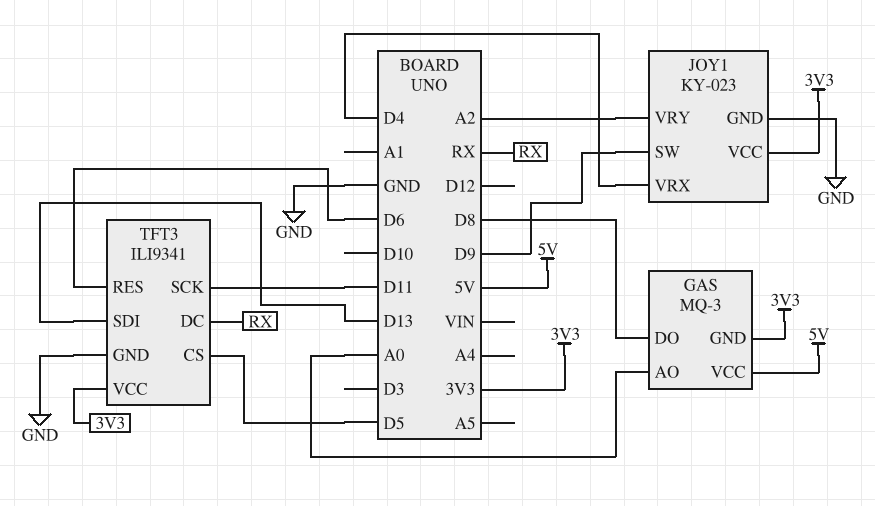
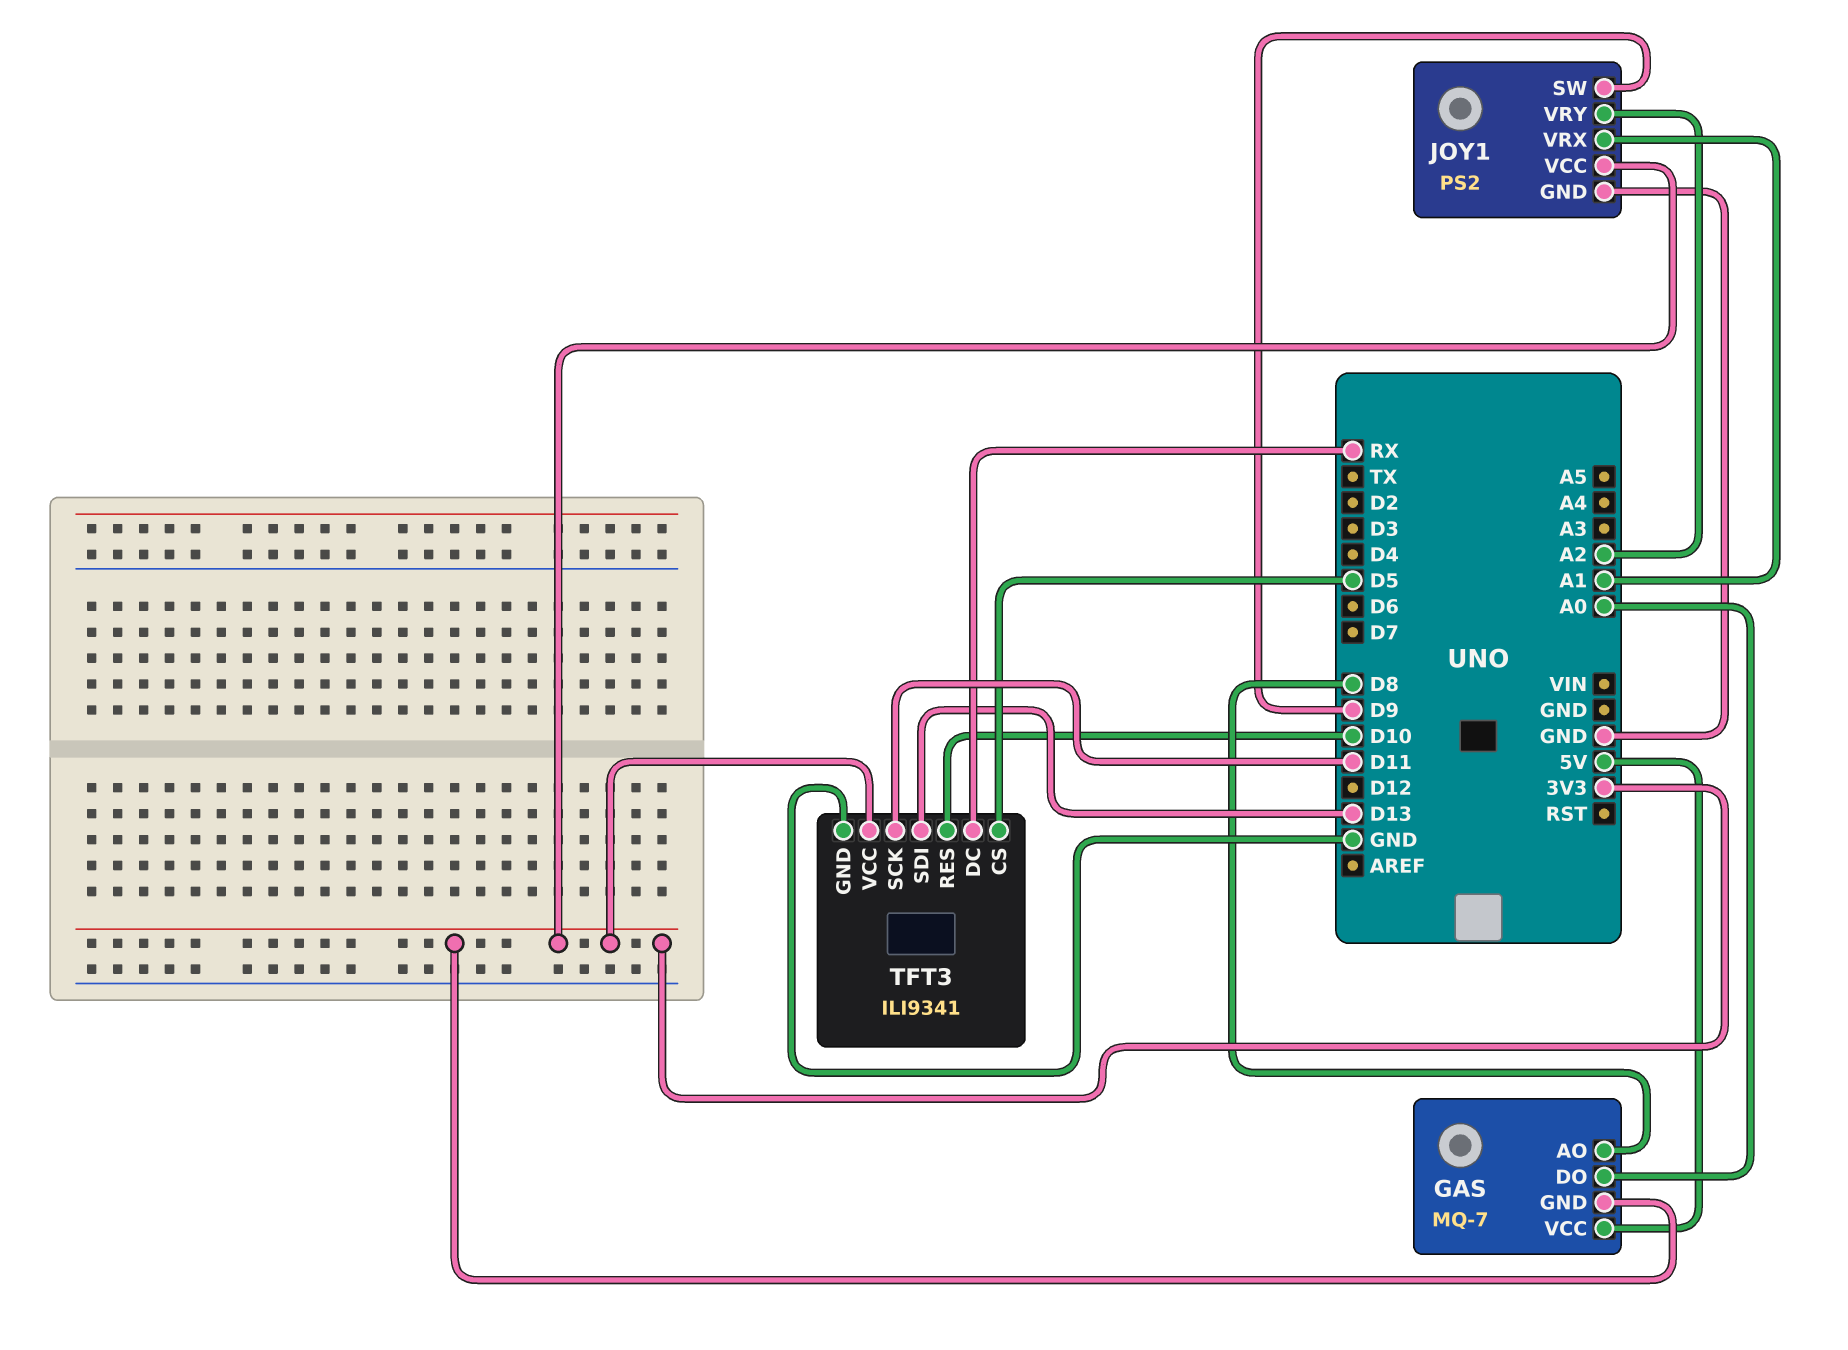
GAS: MQ-3 -> MQ-7
GAS pin AO: A0 -> D8
GAS pin DO: D8 -> A0
JOY1: KY-023 -> PS2
JOY1 pin VRX: D4 -> A1
TFT3 pin RES: D6 -> D10

